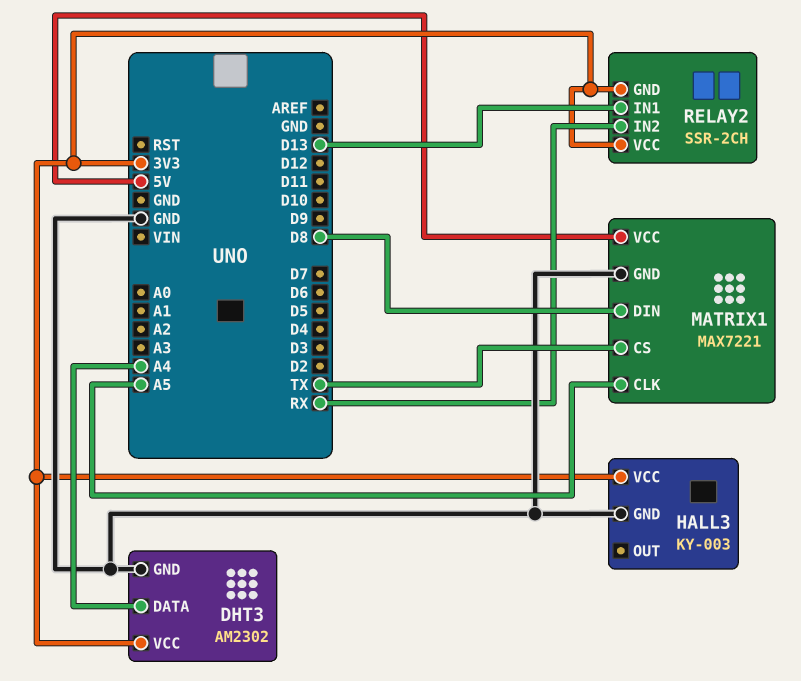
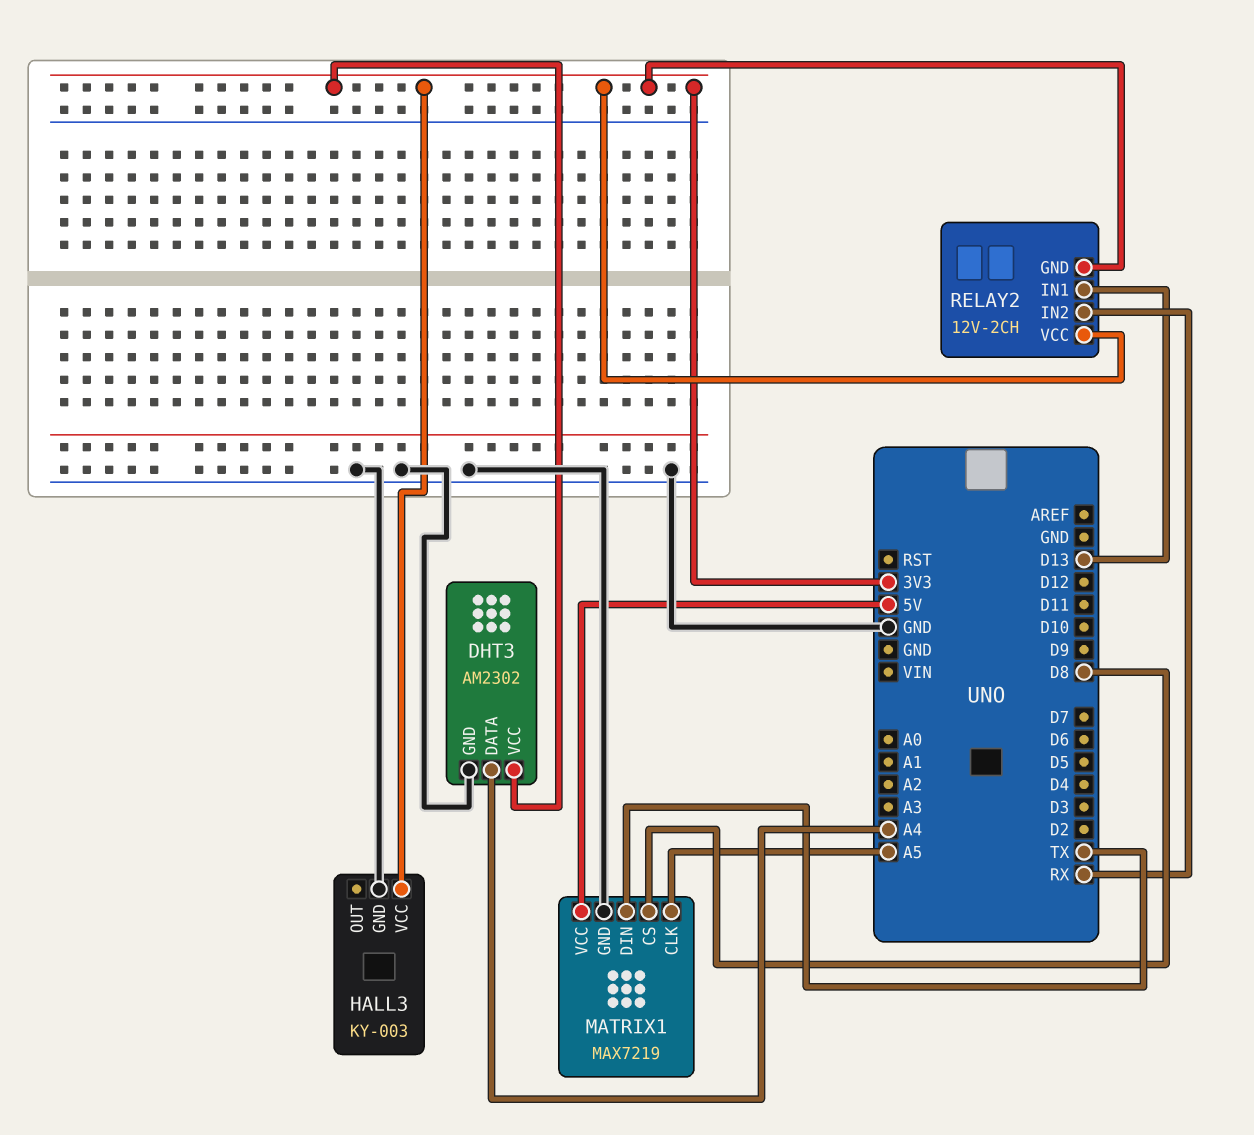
MATRIX1: MAX7221 -> MAX7219
MATRIX1 pin CS: TX -> D8
MATRIX1 pin DIN: D8 -> TX
RELAY2: SSR-2CH -> 12V-2CH

